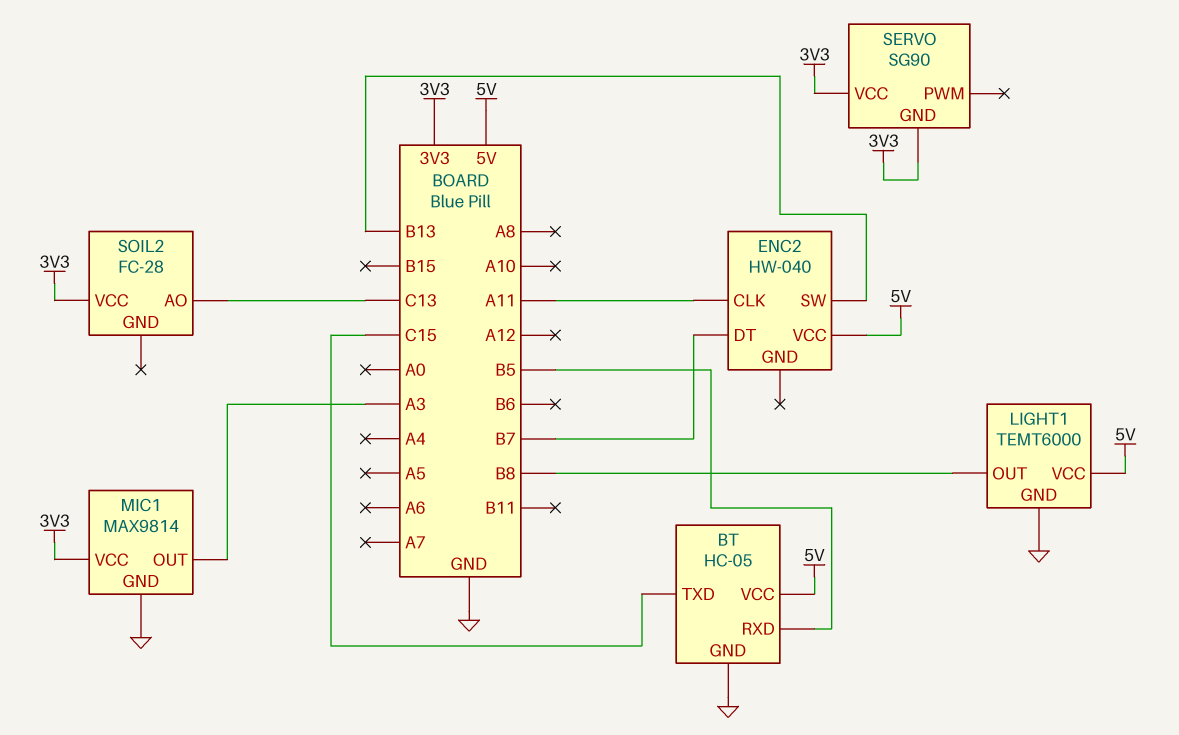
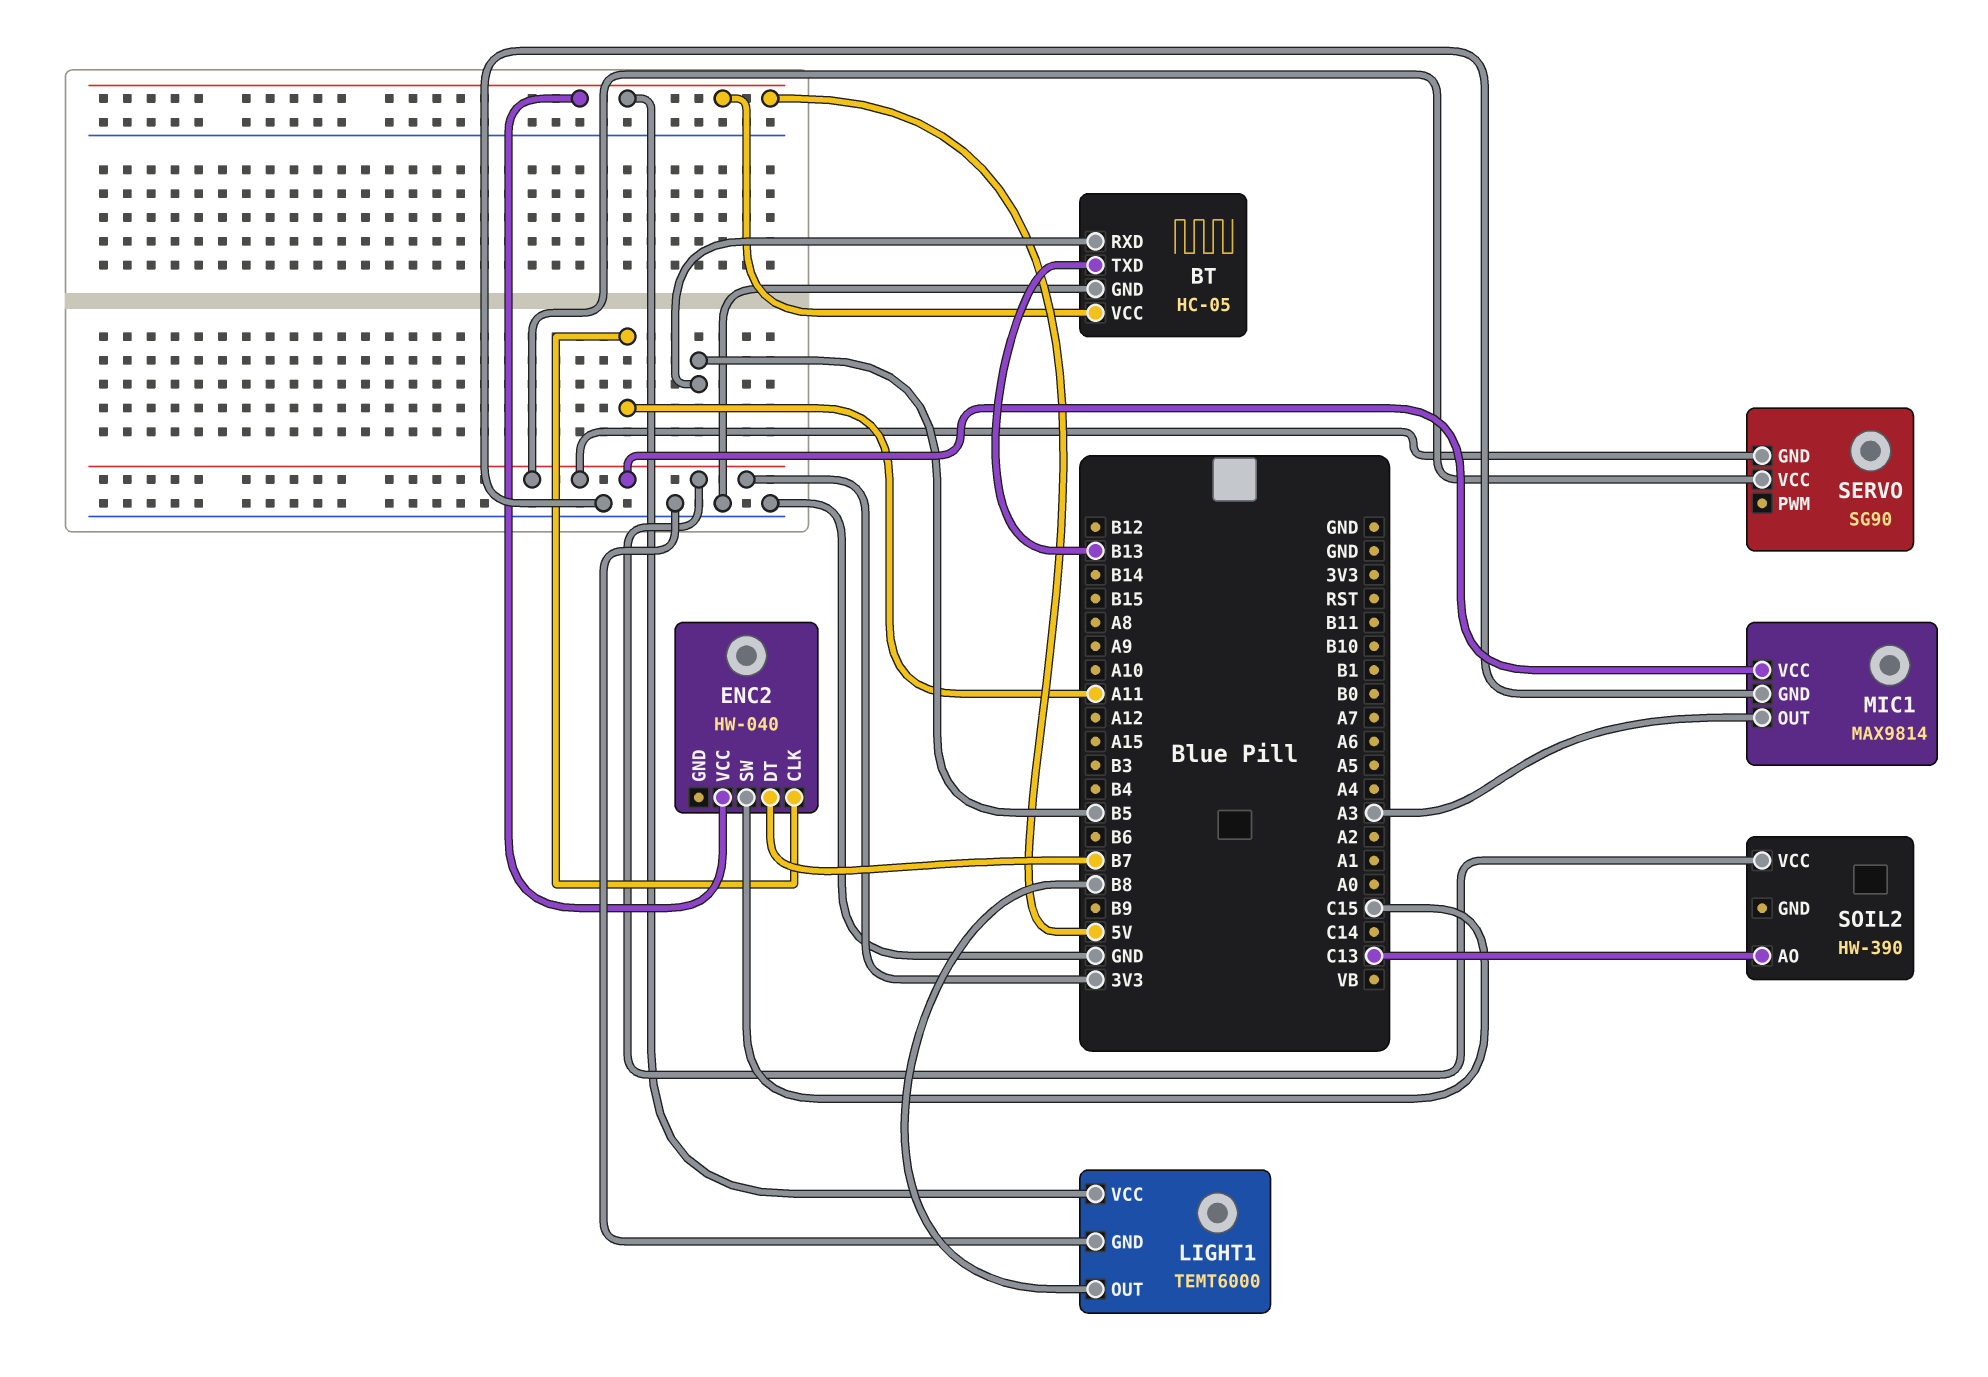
BT pin TXD: C15 -> B13
ENC2 pin SW: B13 -> C15
SOIL2: FC-28 -> HW-390

